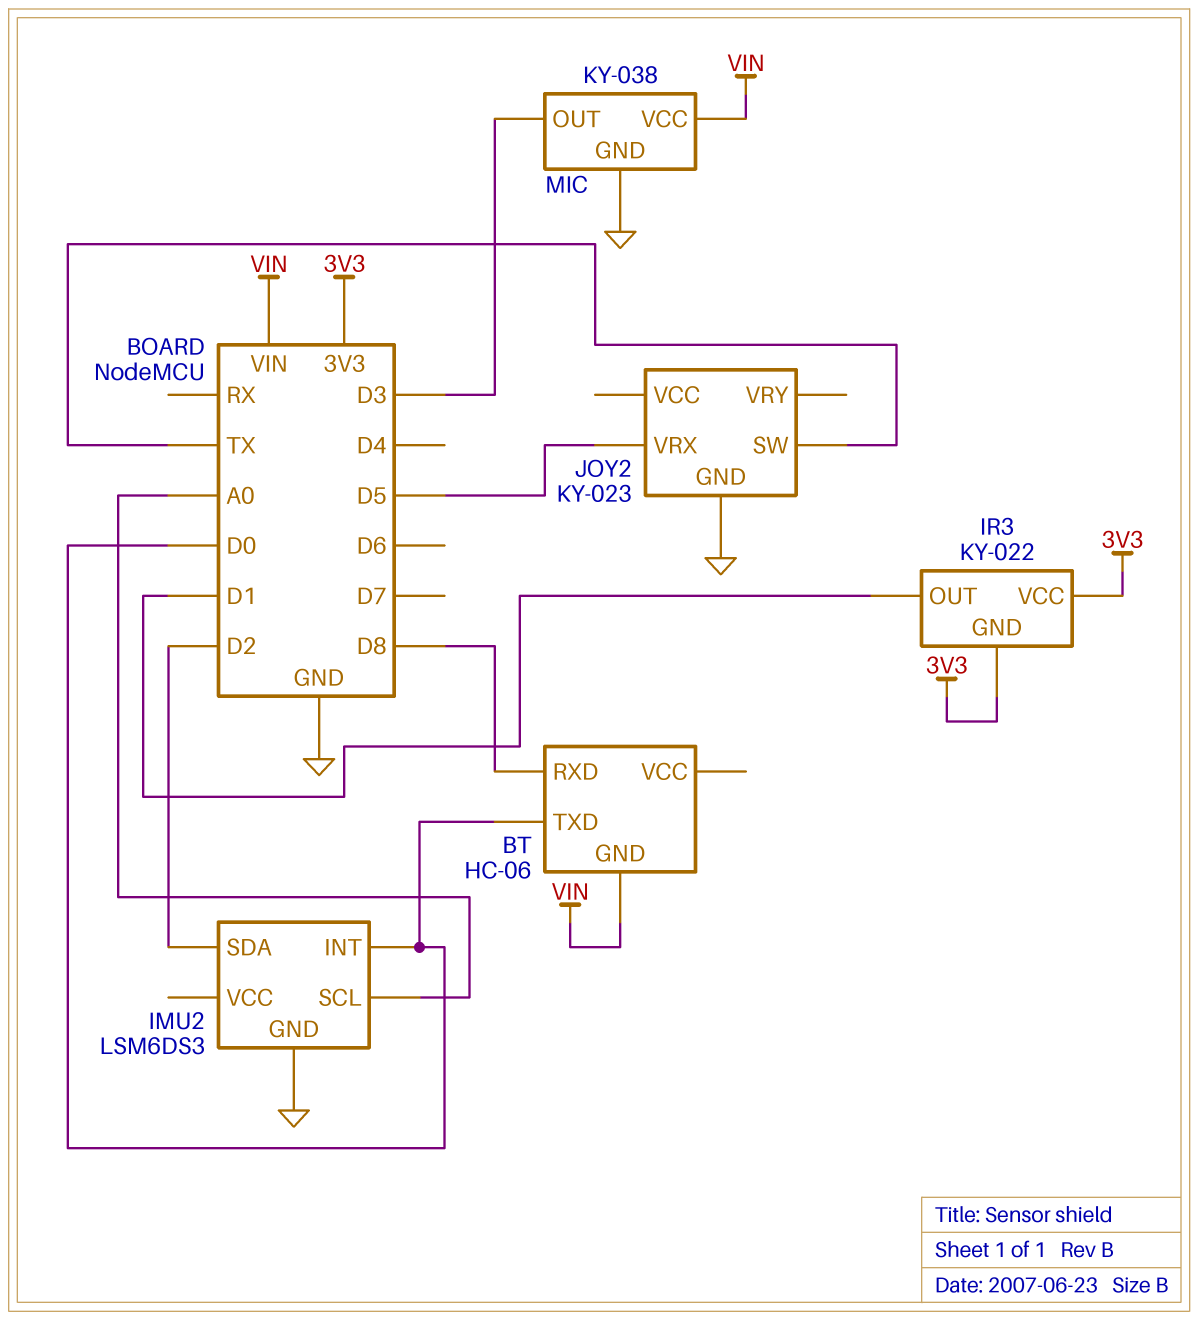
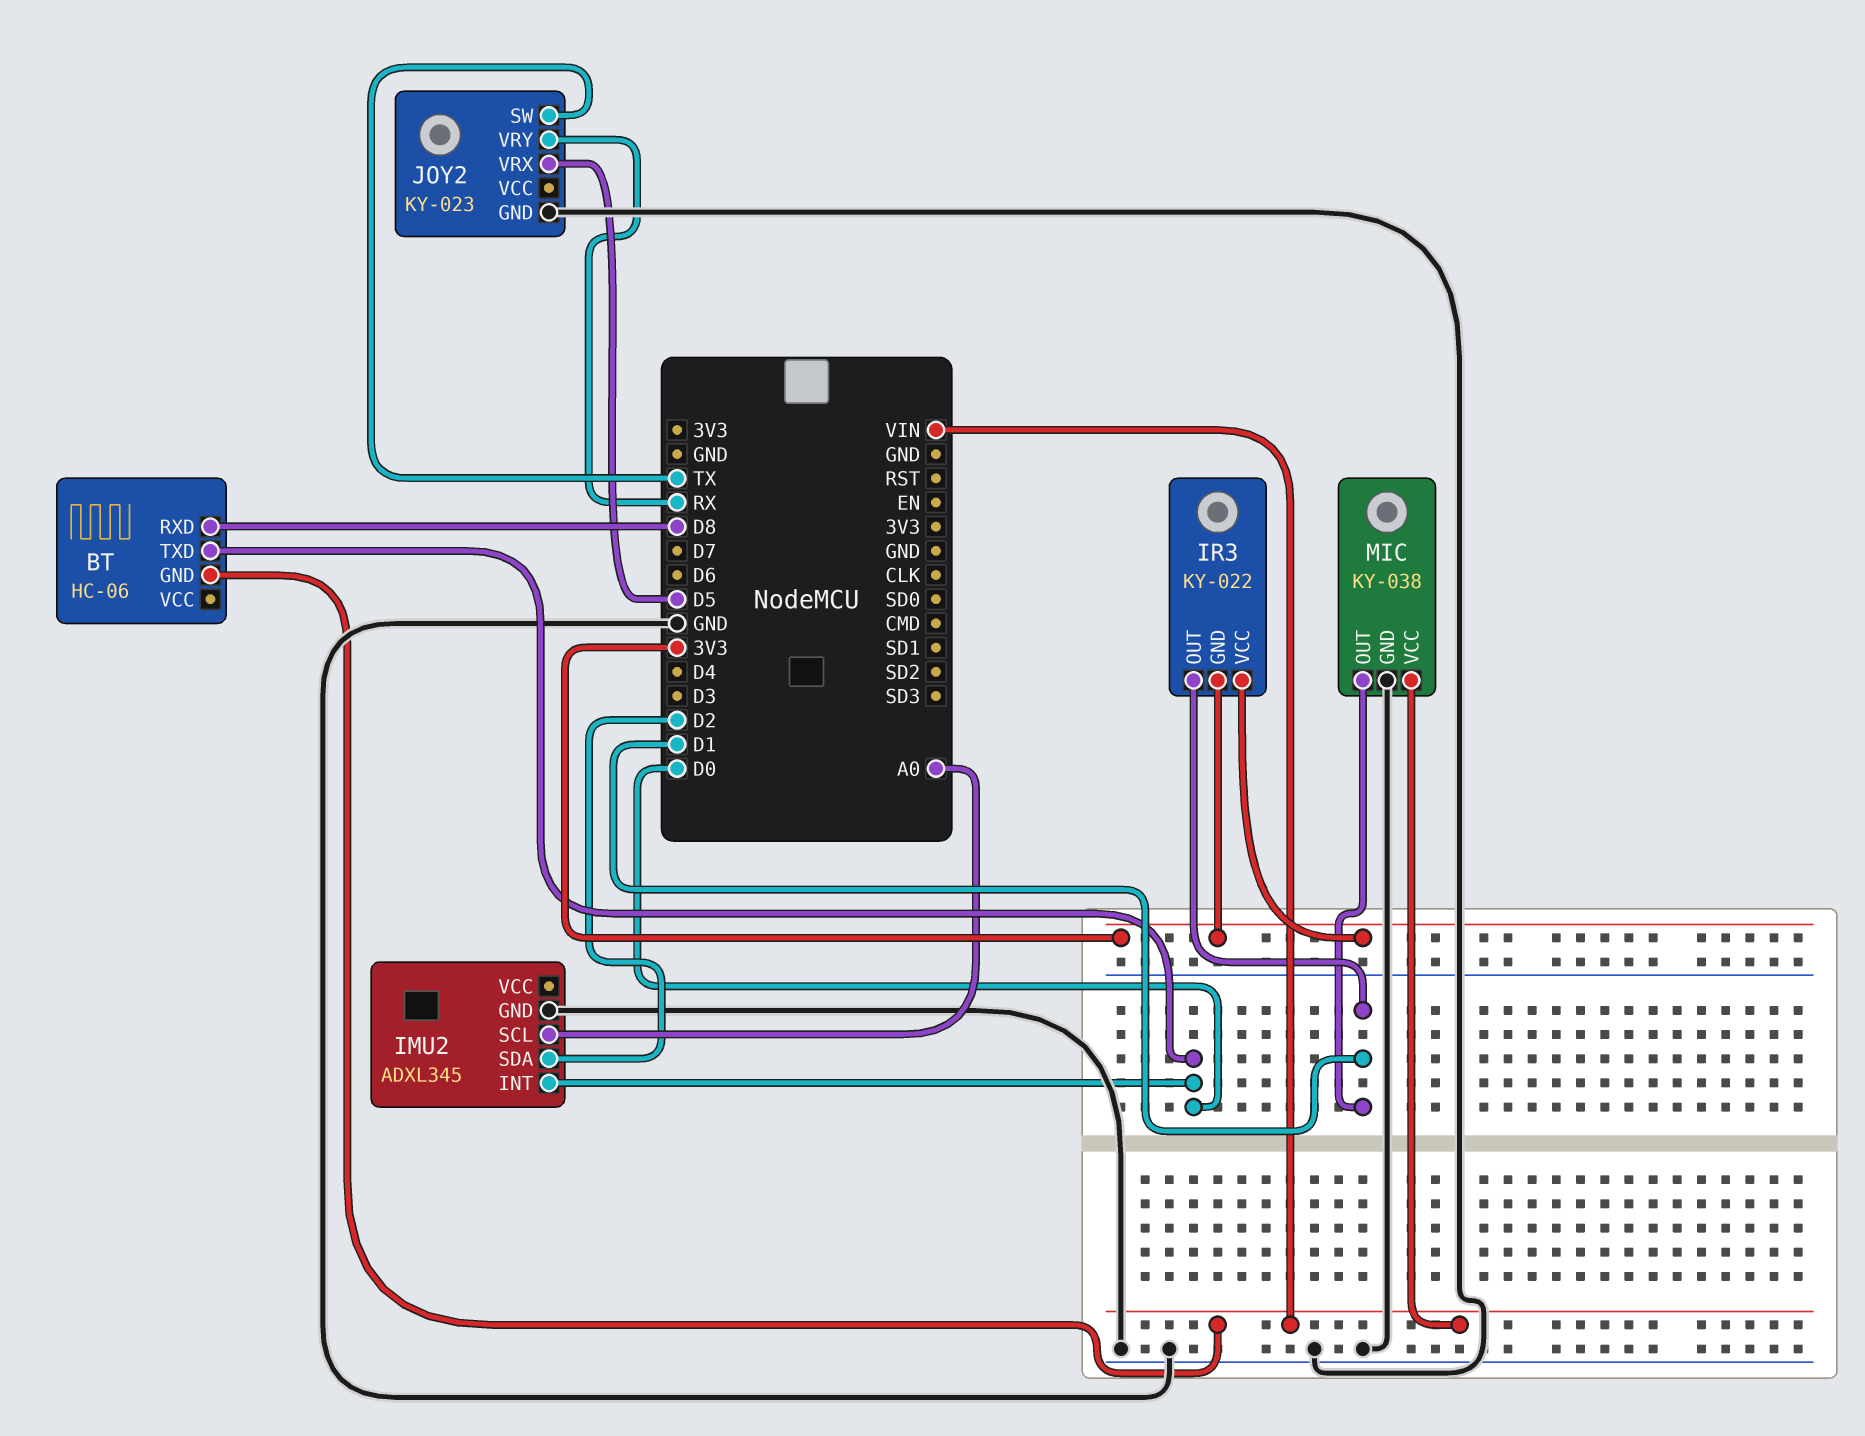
IMU2: LSM6DS3 -> ADXL345
JOY2 pin VRY: none -> RX
MIC pin OUT: D3 -> D1

